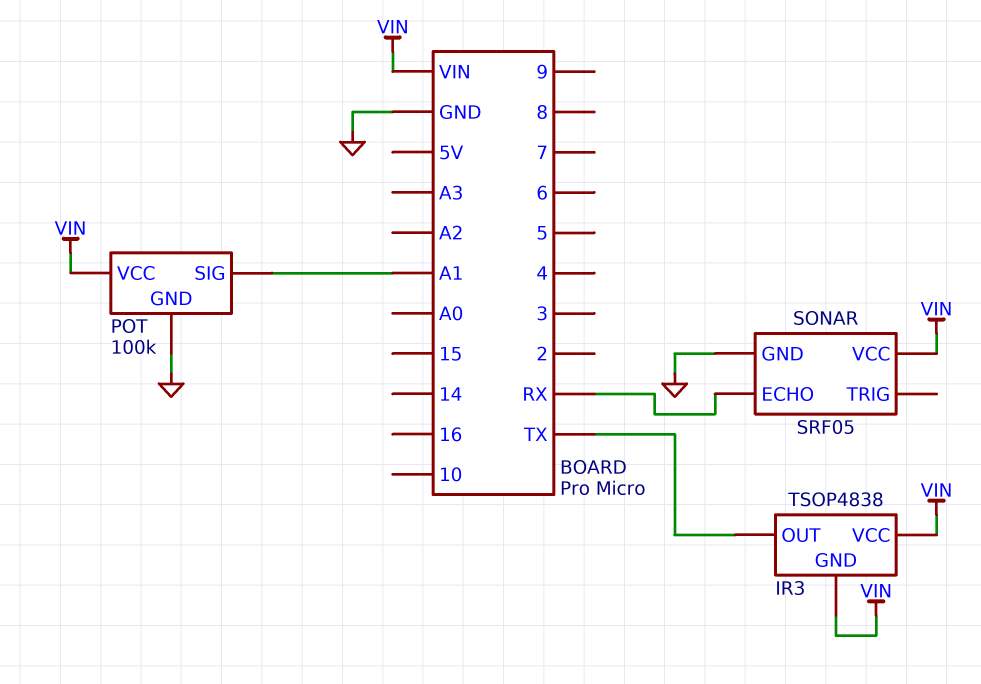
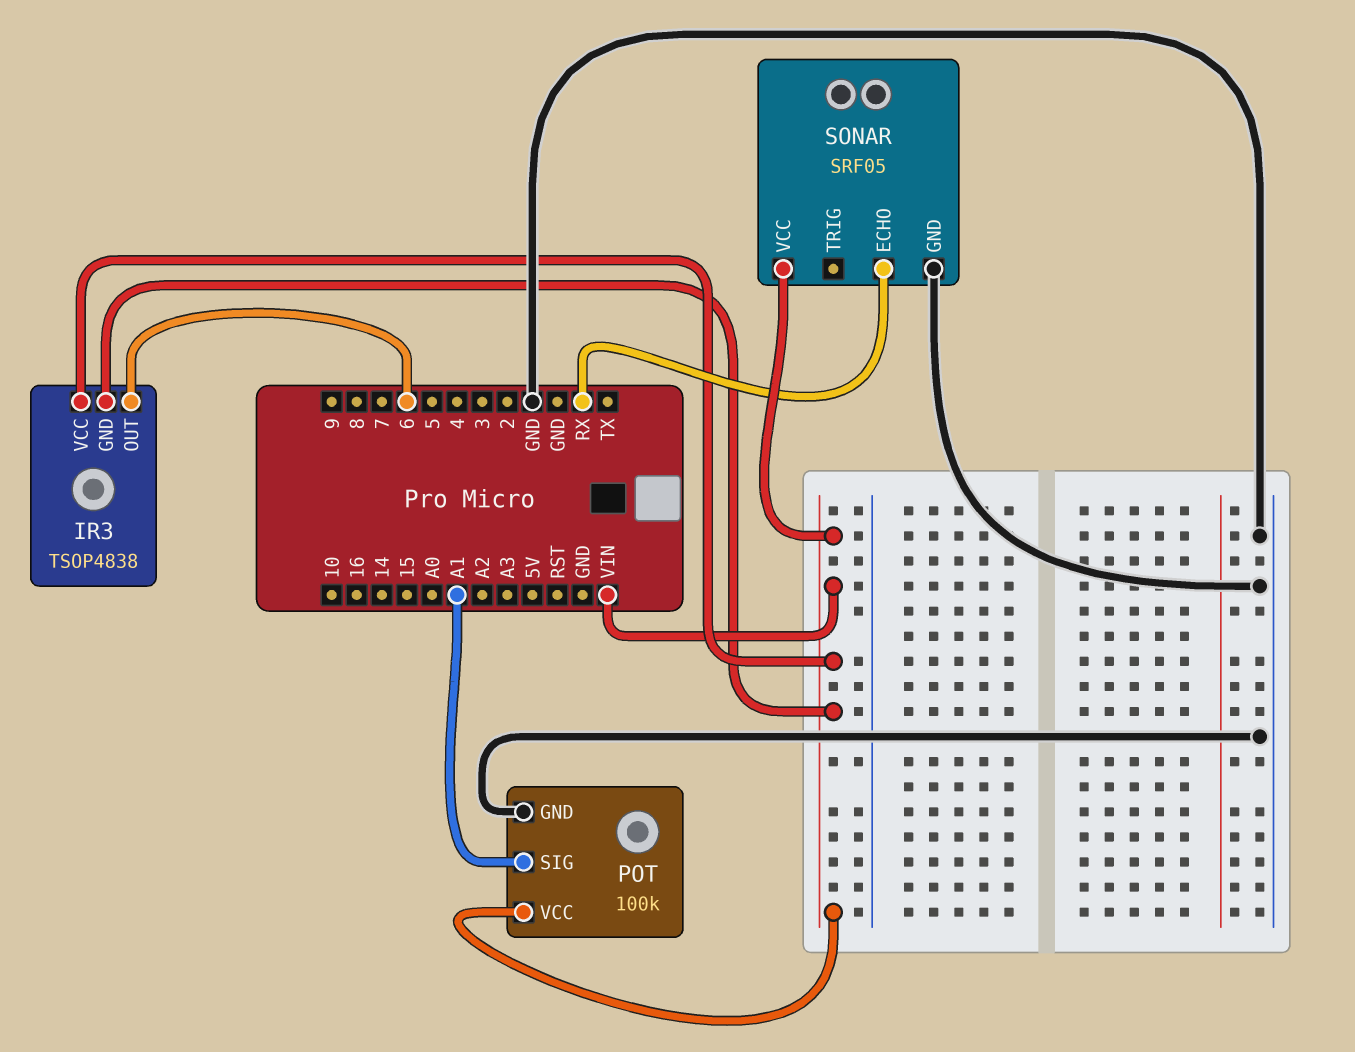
IR3 pin OUT: TX -> 6

